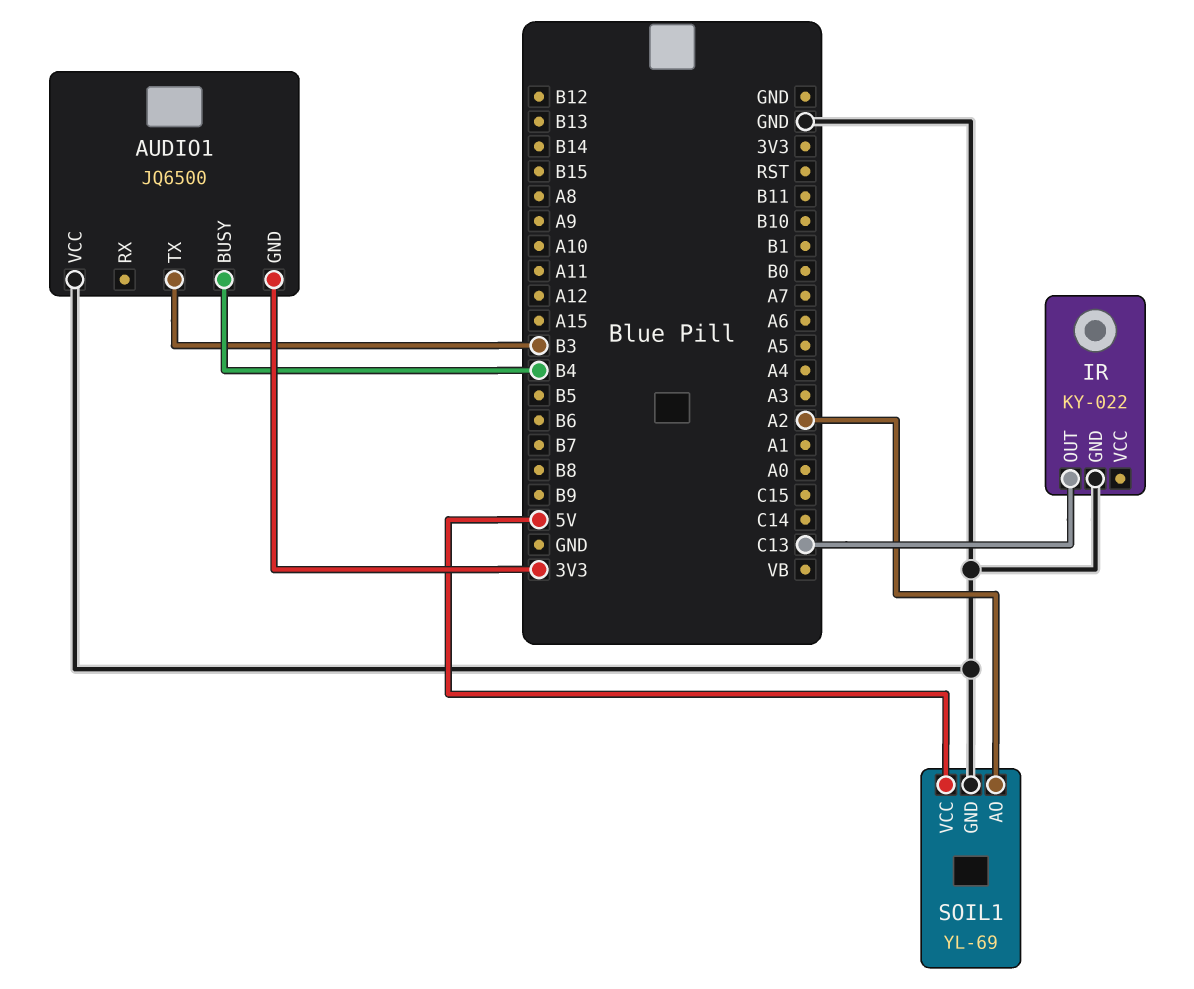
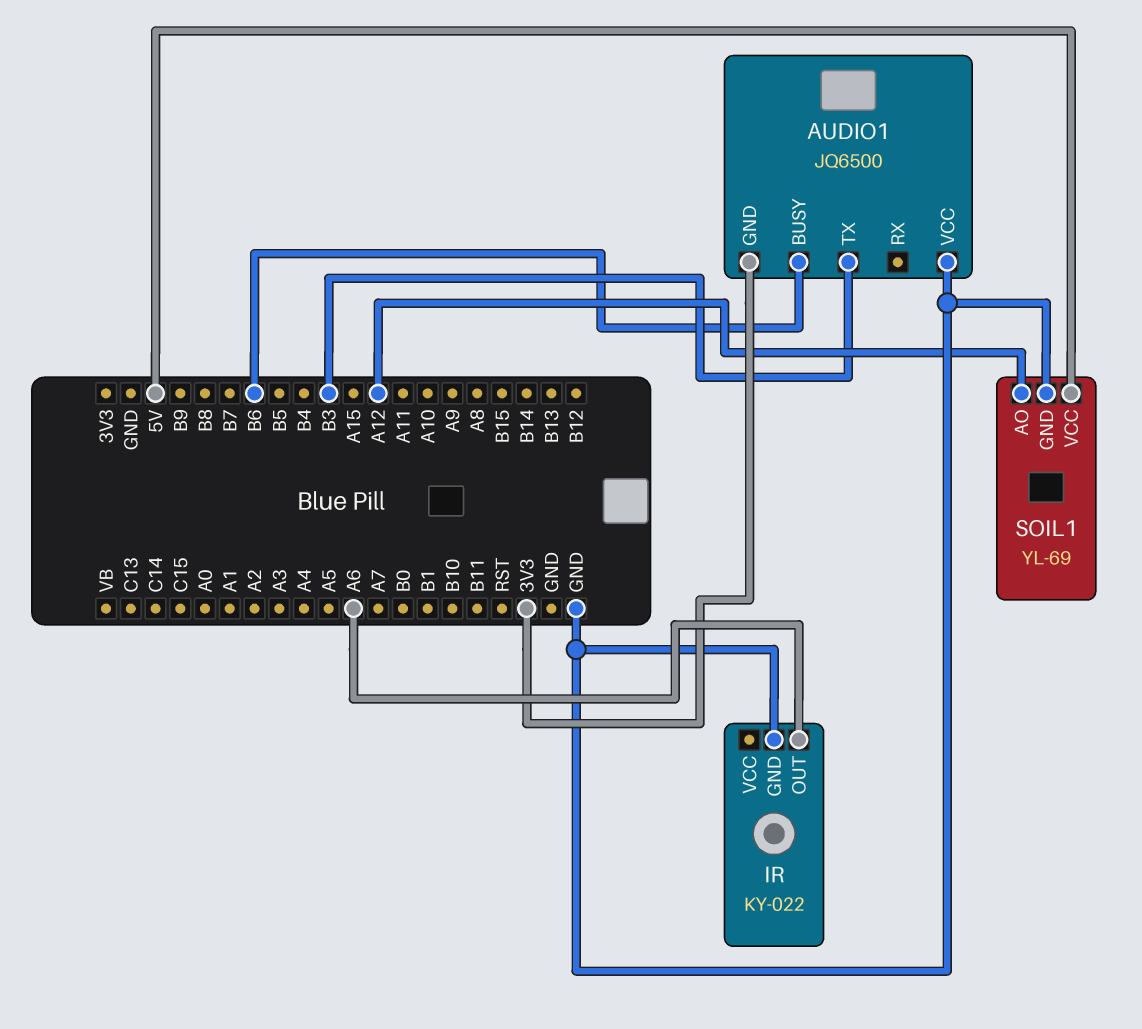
AUDIO1 pin BUSY: B4 -> B6
IR pin OUT: C13 -> A6
SOIL1 pin AO: A2 -> A12

